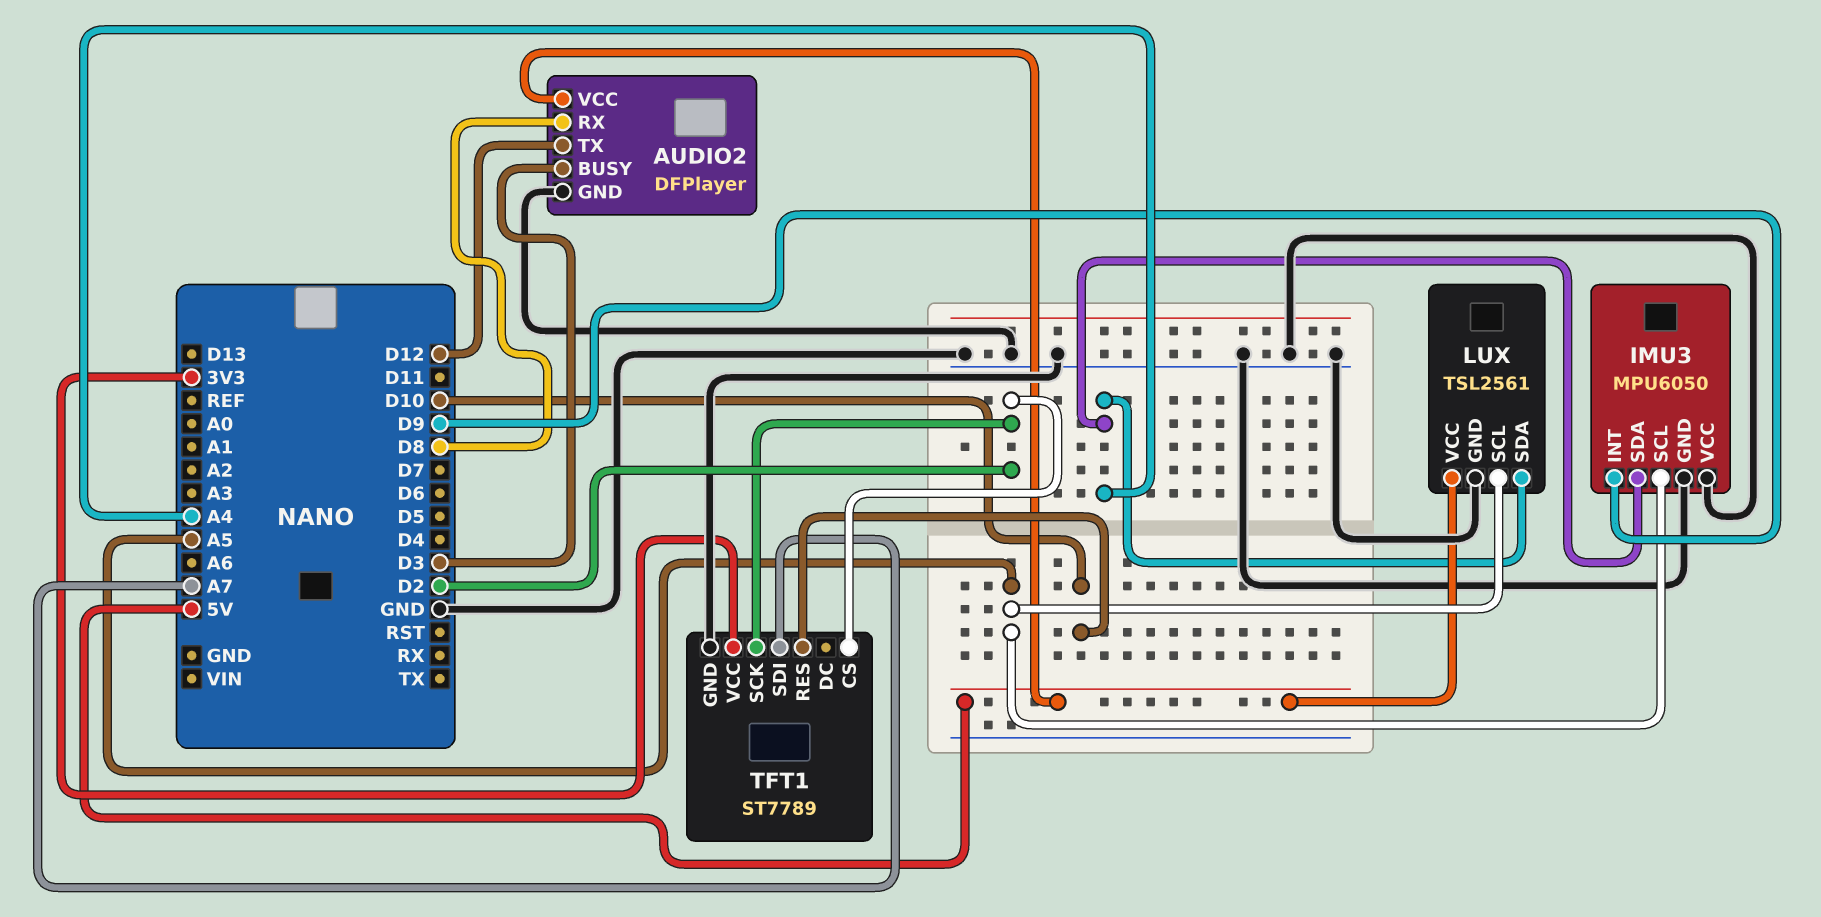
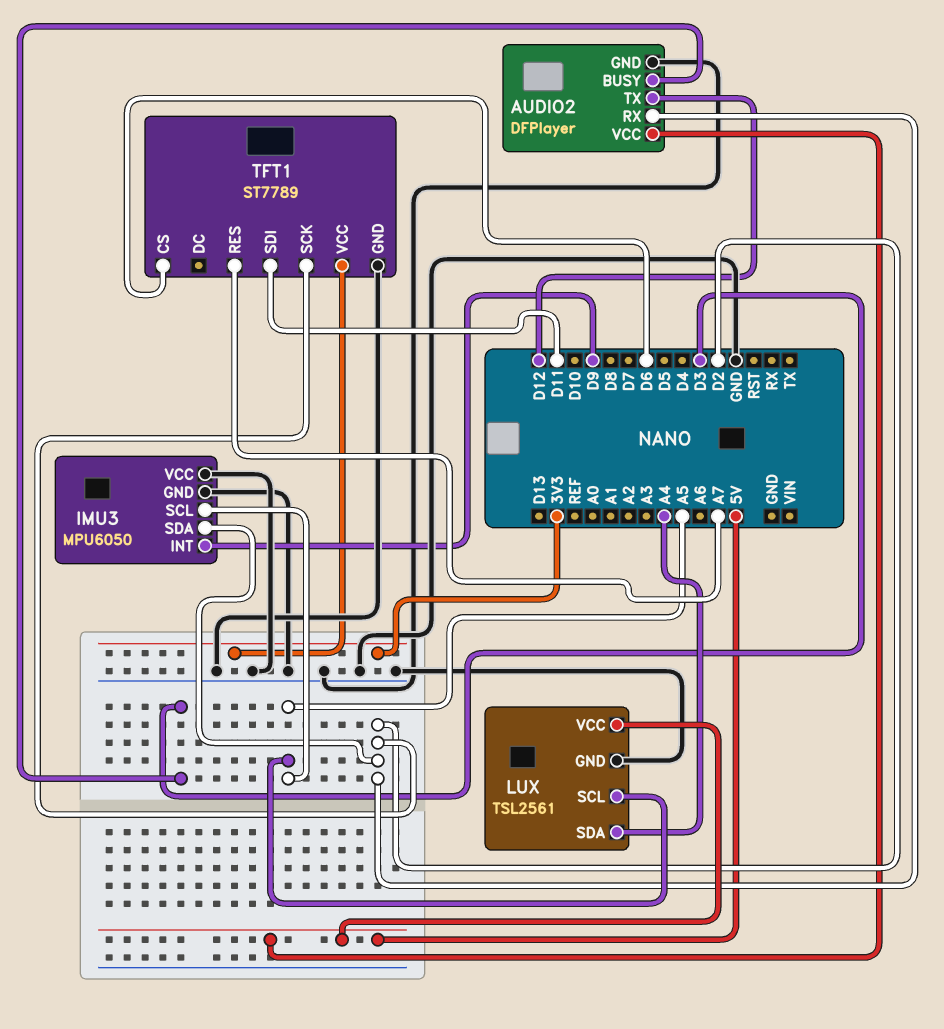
AUDIO2 pin RX: D8 -> D2
IMU3 pin SDA: A4 -> D2
TFT1 pin CS: D2 -> D6
TFT1 pin RES: D10 -> A7
TFT1 pin SDI: A7 -> D11

